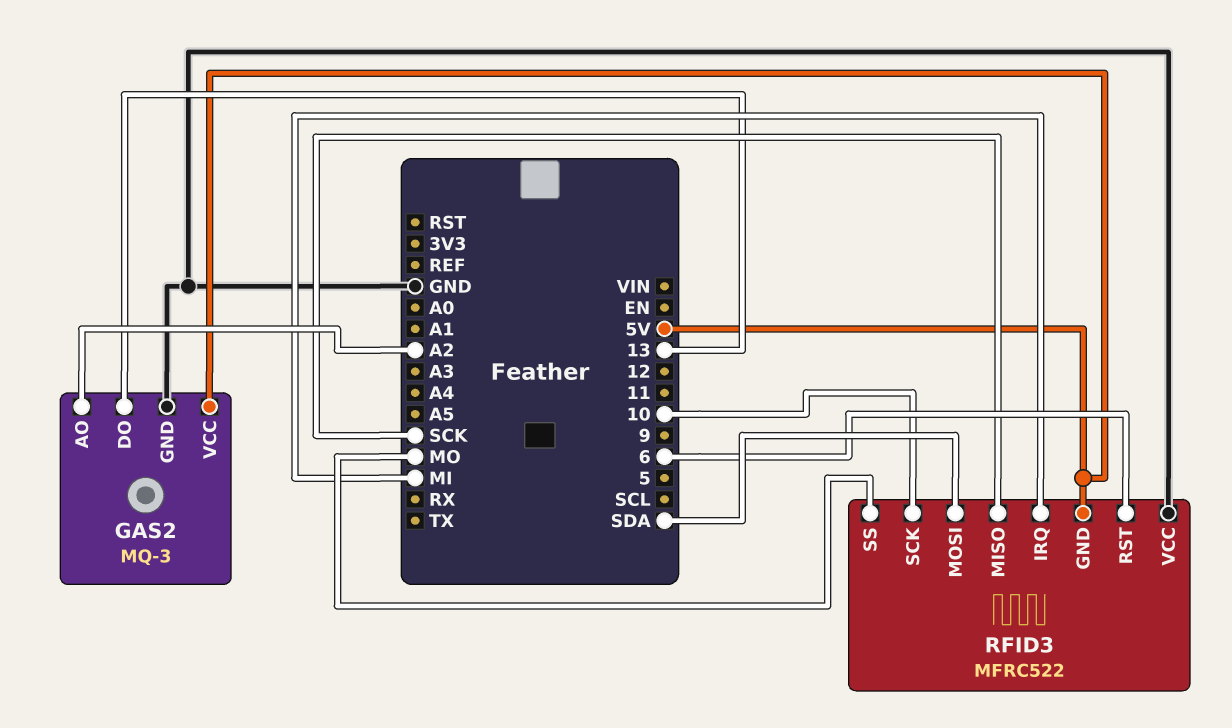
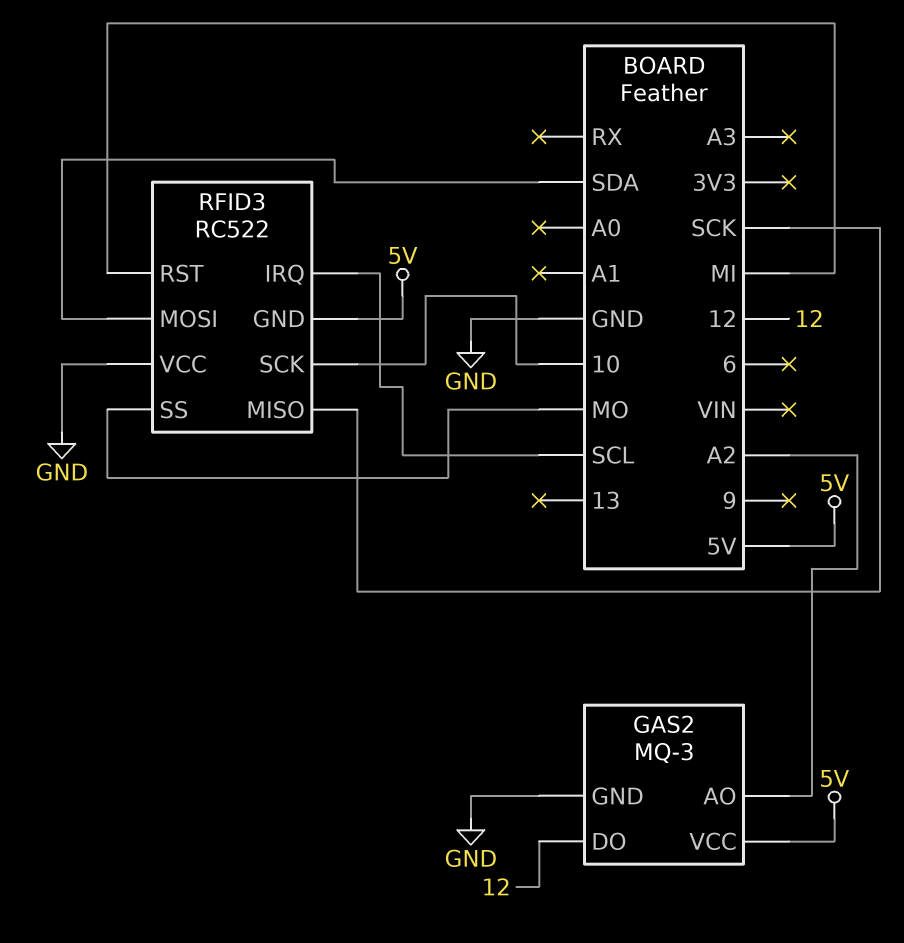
GAS2 pin DO: 13 -> 12
RFID3: MFRC522 -> RC522
RFID3 pin IRQ: MI -> SCL
RFID3 pin RST: 6 -> MI

